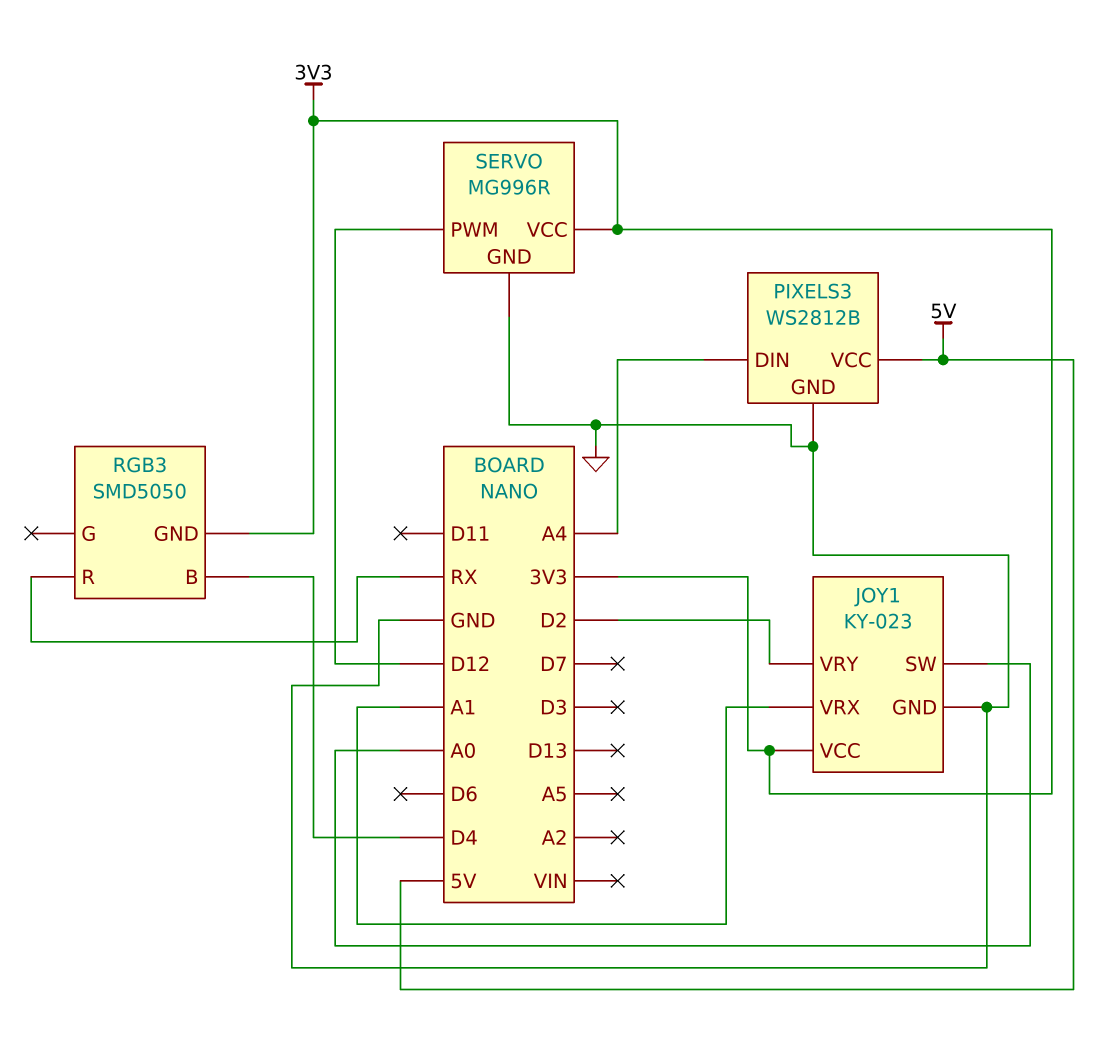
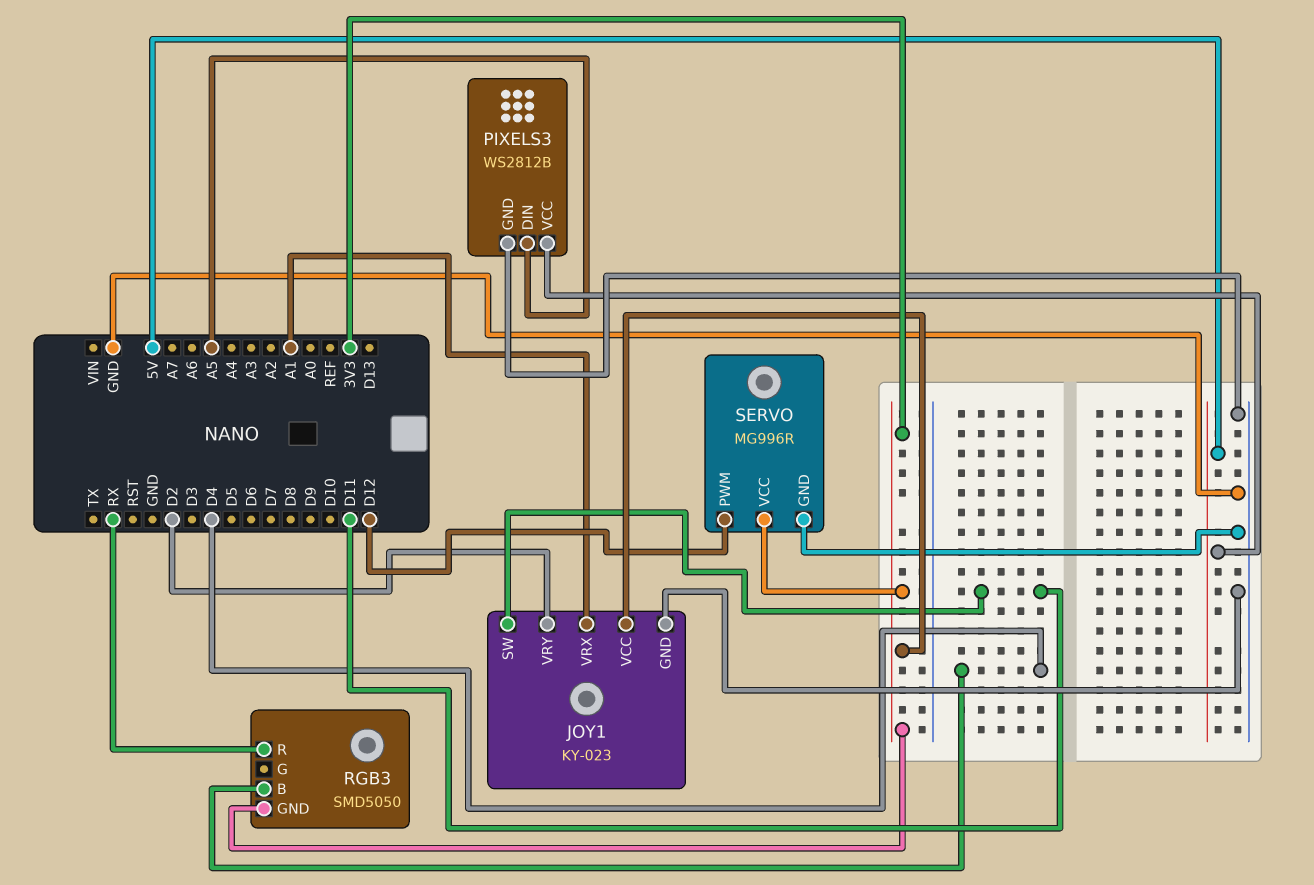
JOY1 pin SW: A0 -> D11
PIXELS3 pin DIN: A4 -> A5

